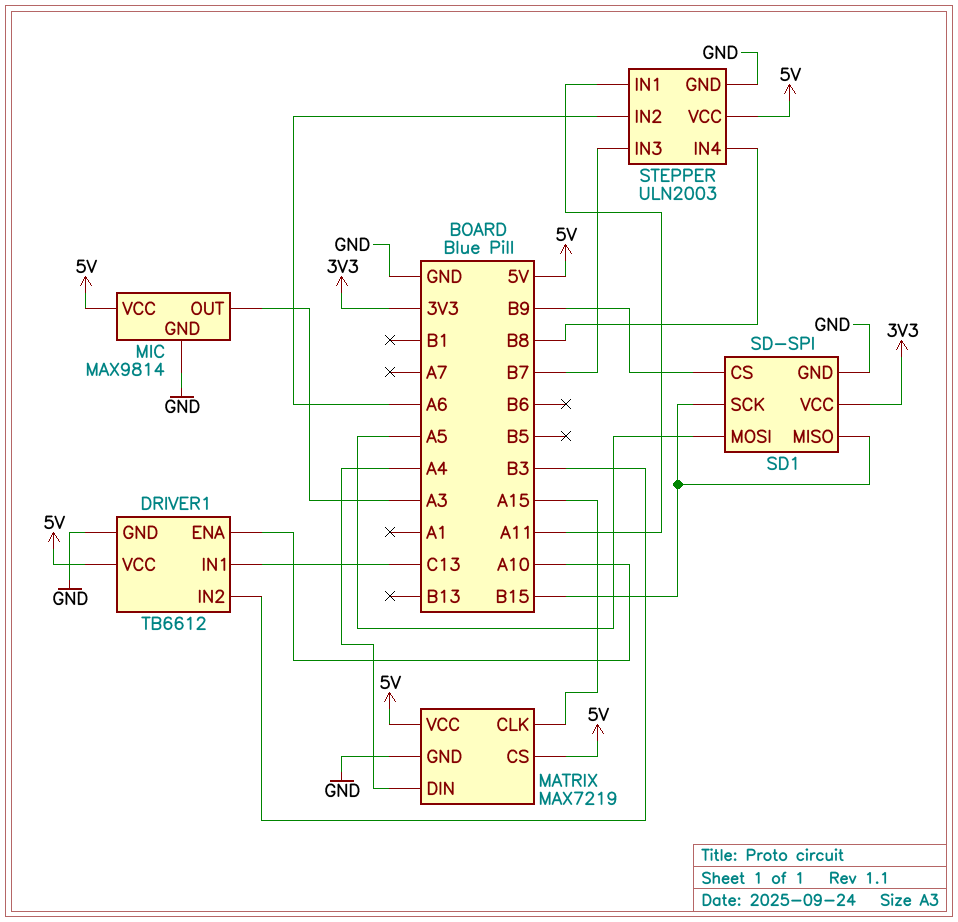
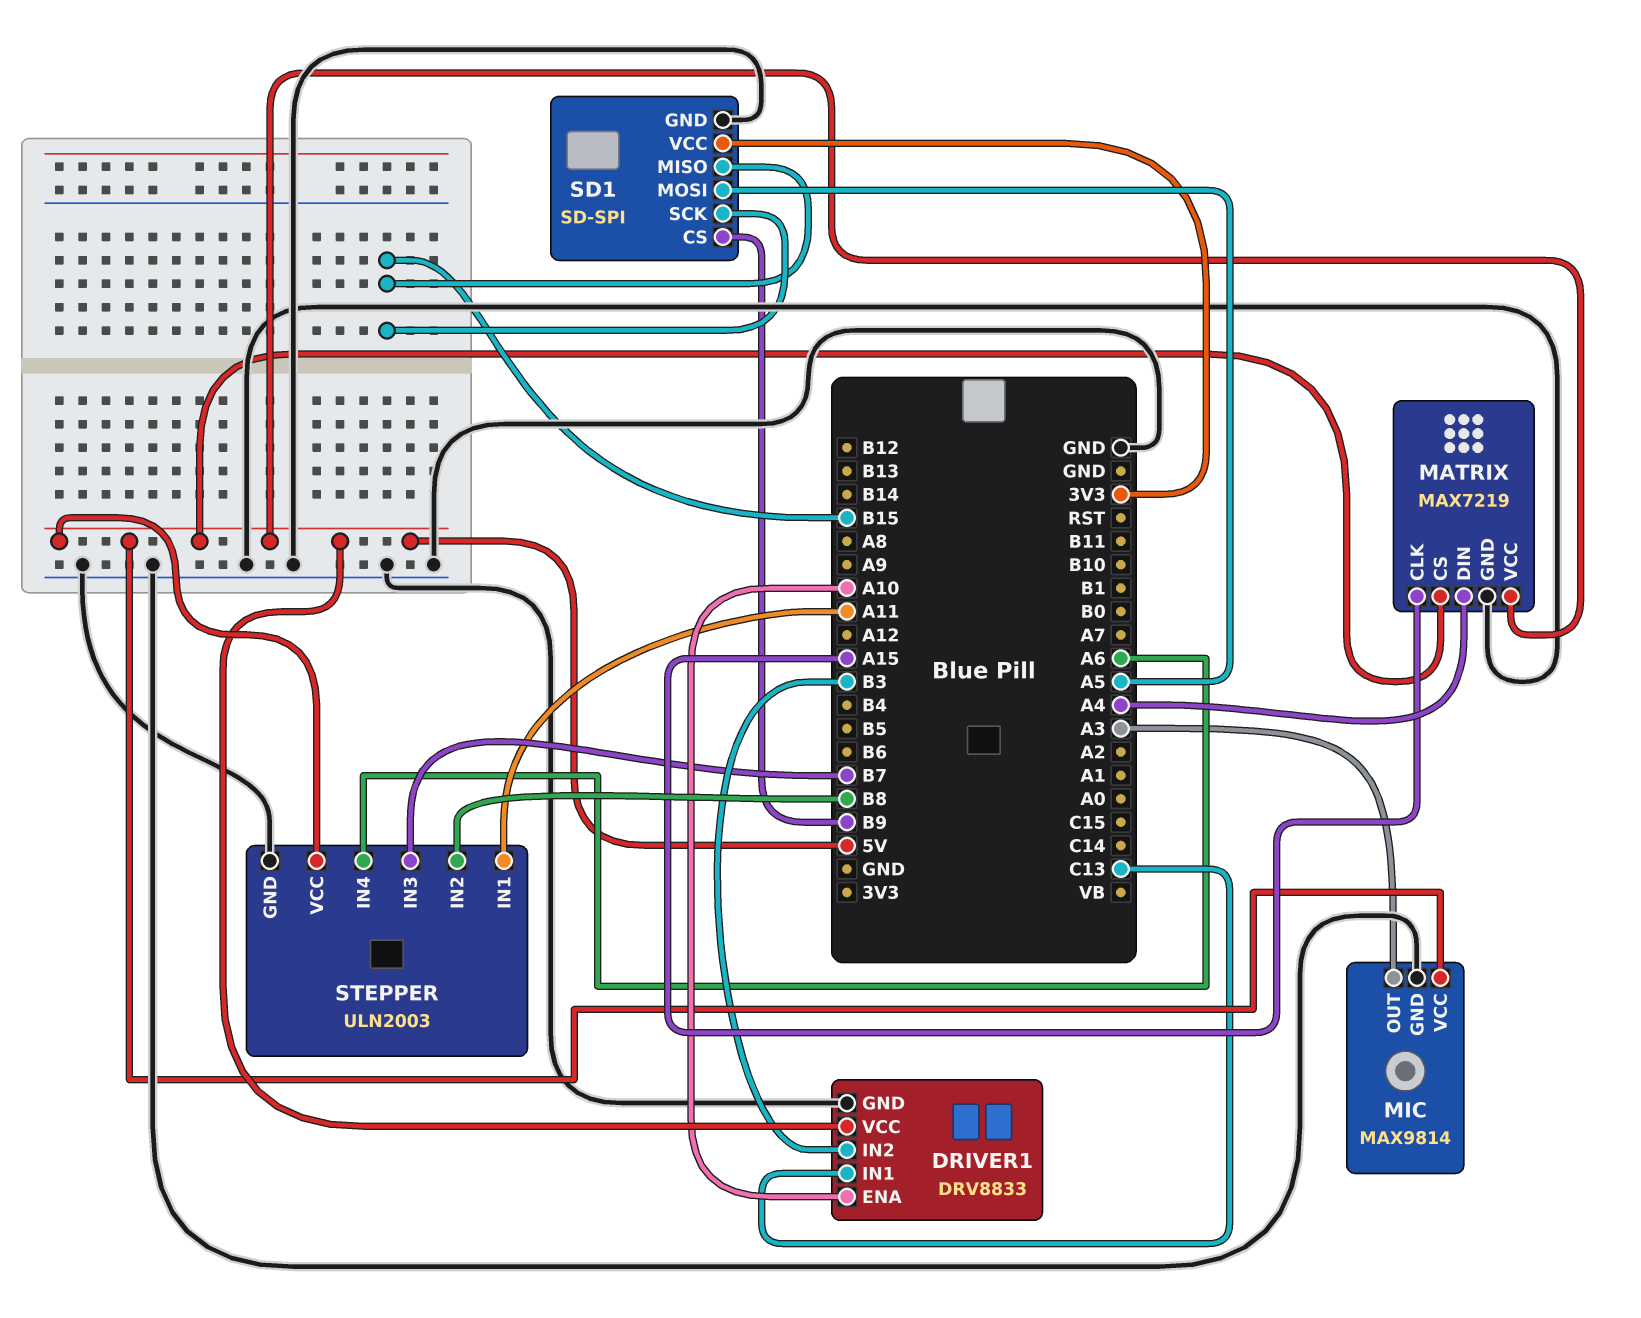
DRIVER1: TB6612 -> DRV8833
STEPPER pin IN2: A6 -> B8
STEPPER pin IN4: B8 -> A6

